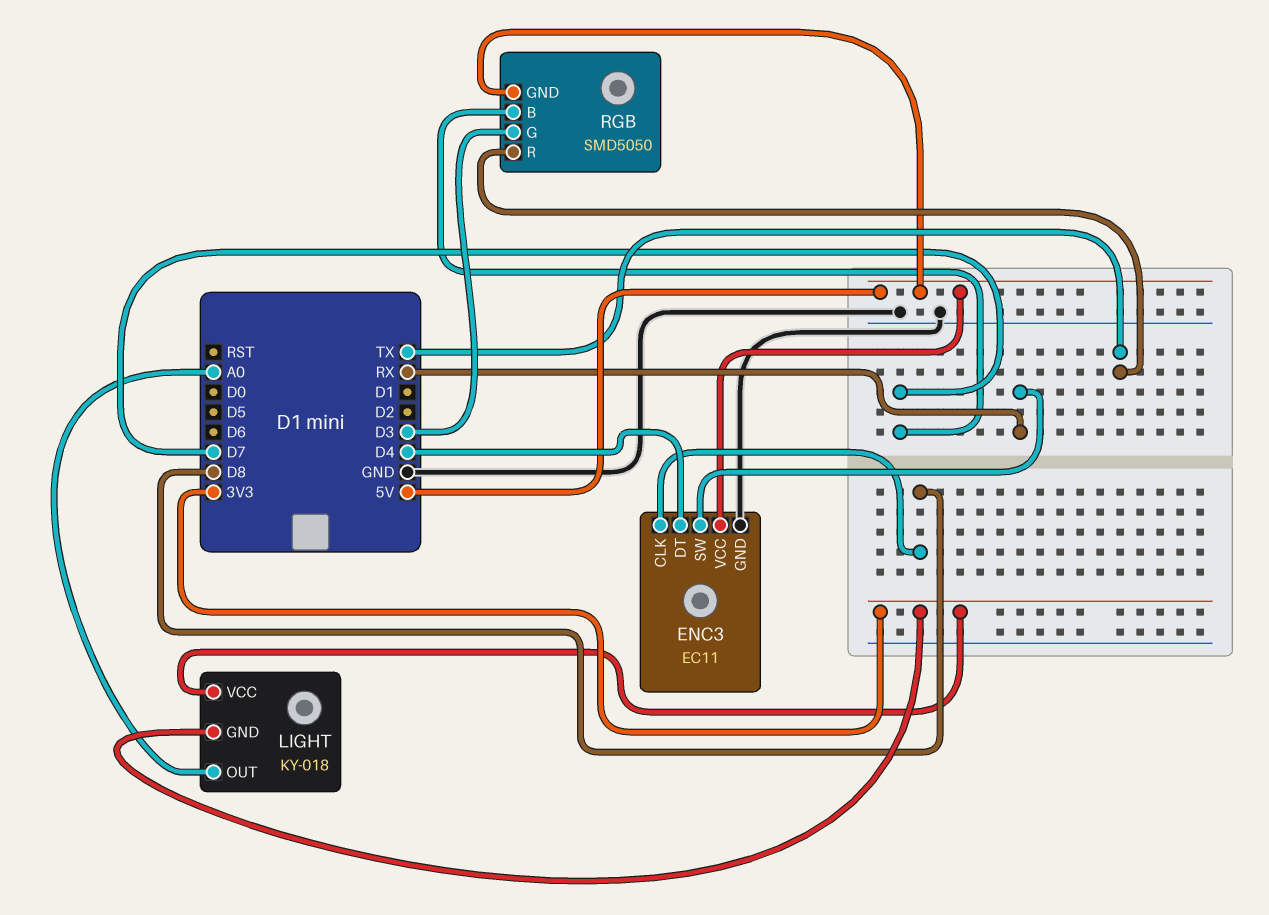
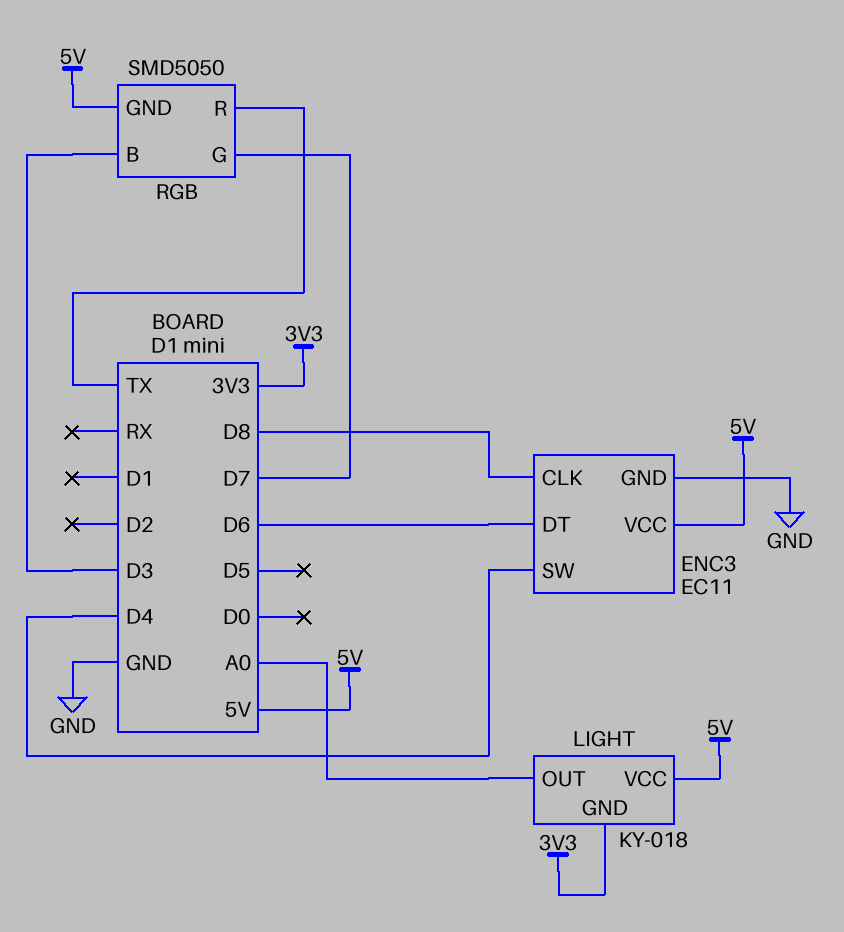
ENC3 pin DT: D4 -> D6
ENC3 pin SW: RX -> D4
LIGHT pin VCC: 3V3 -> 5V
RGB pin B: D7 -> D3
RGB pin G: D3 -> D7

